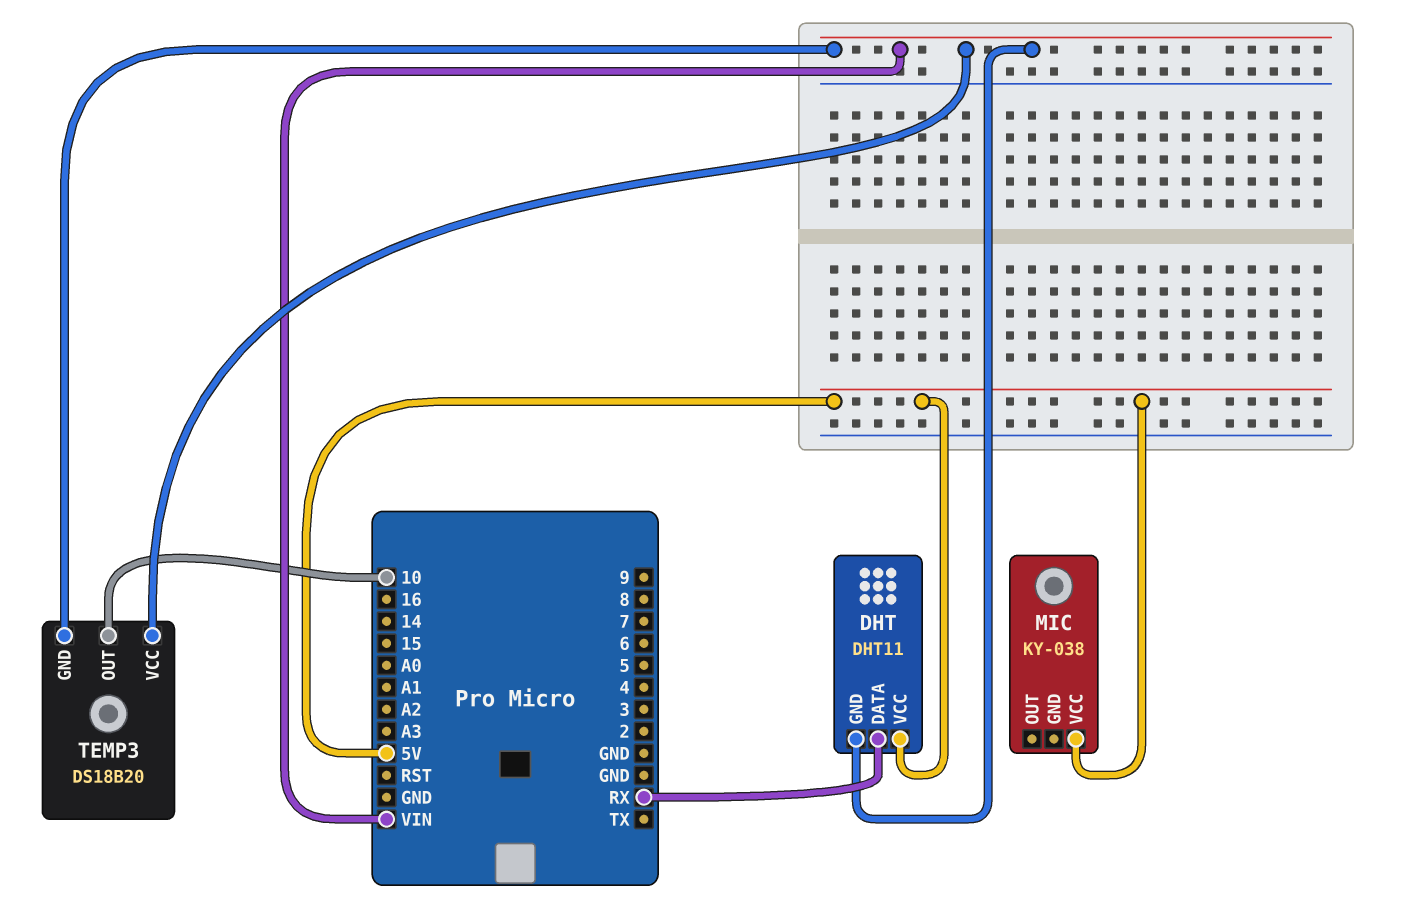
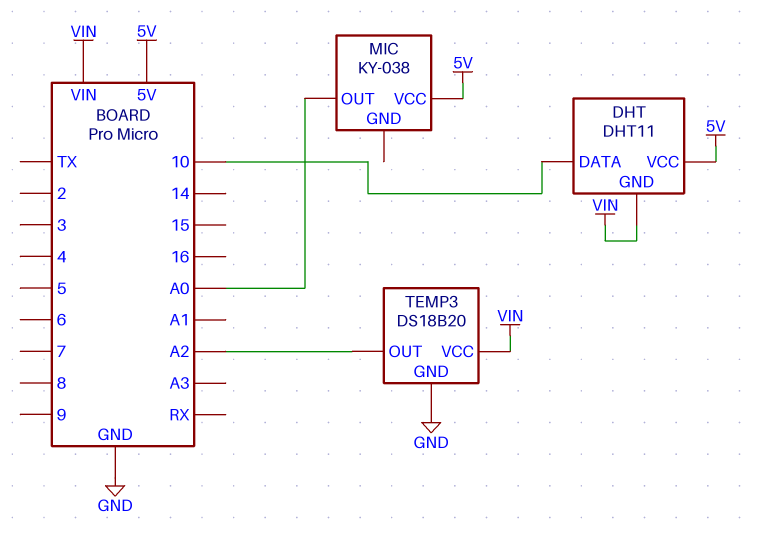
DHT pin DATA: RX -> 10
MIC pin OUT: none -> A0
TEMP3 pin GND: VIN -> GND
TEMP3 pin OUT: 10 -> A2

